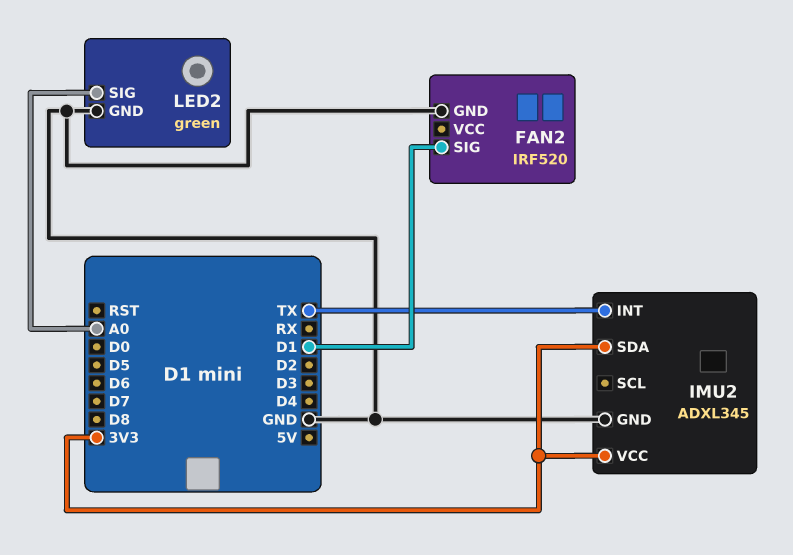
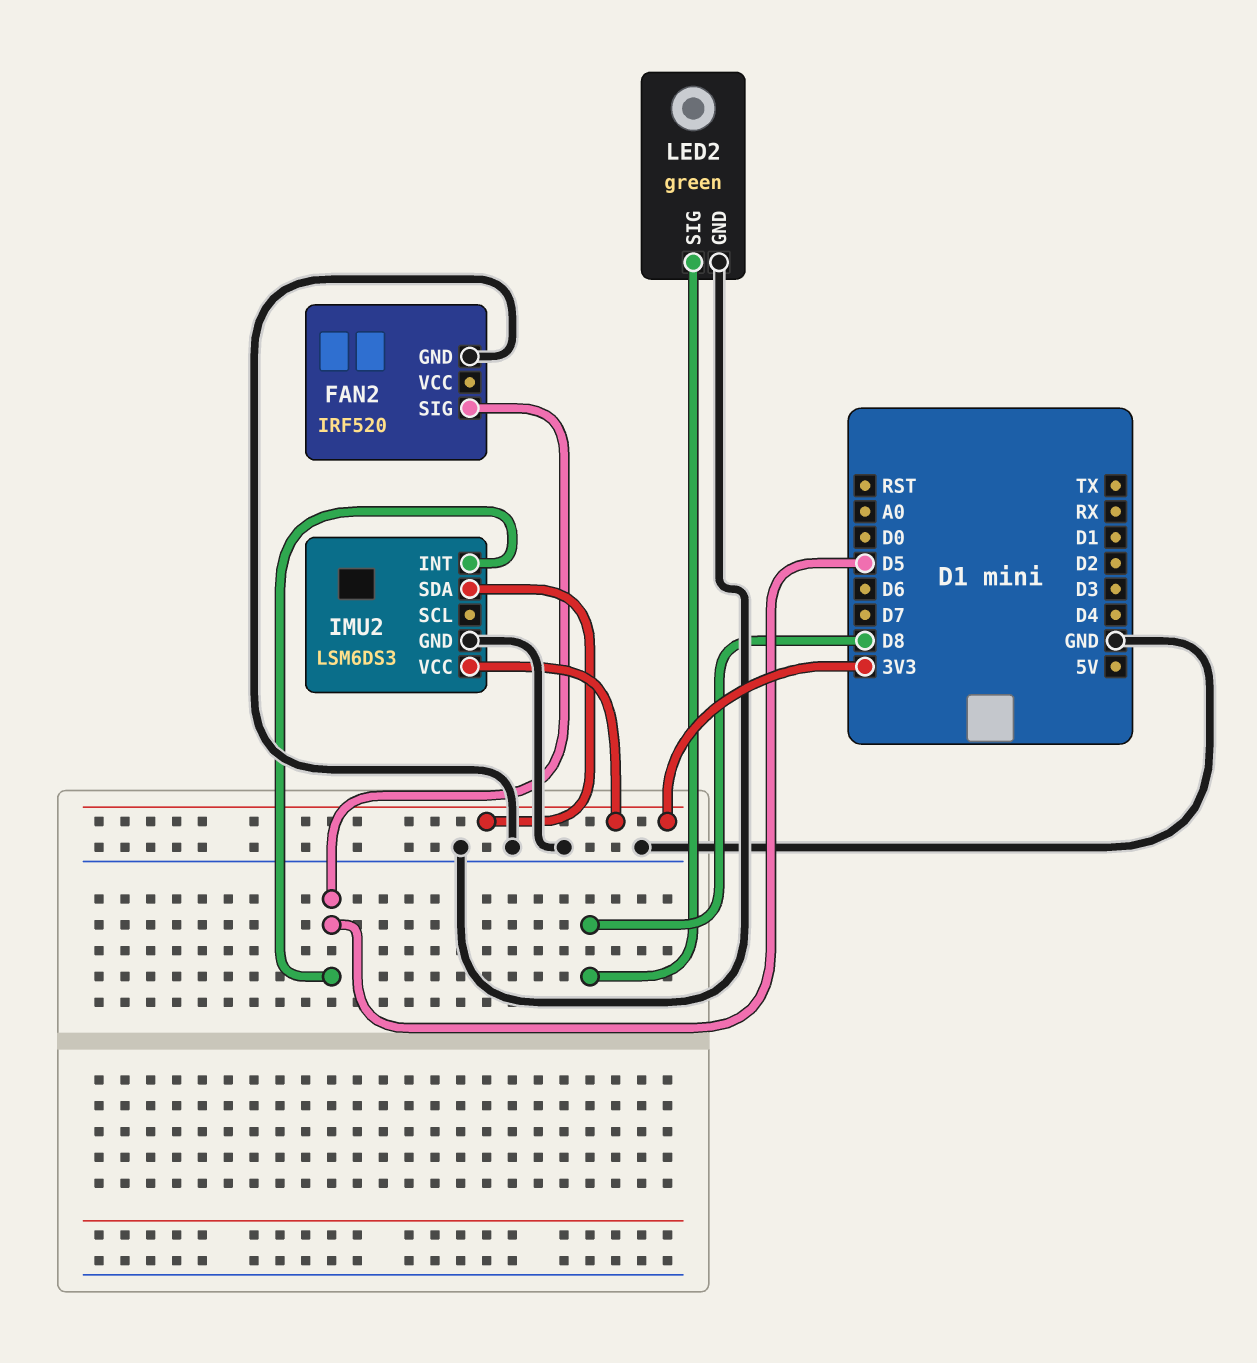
FAN2 pin SIG: D1 -> D5
IMU2: ADXL345 -> LSM6DS3
IMU2 pin INT: TX -> D5
LED2 pin SIG: A0 -> D8

